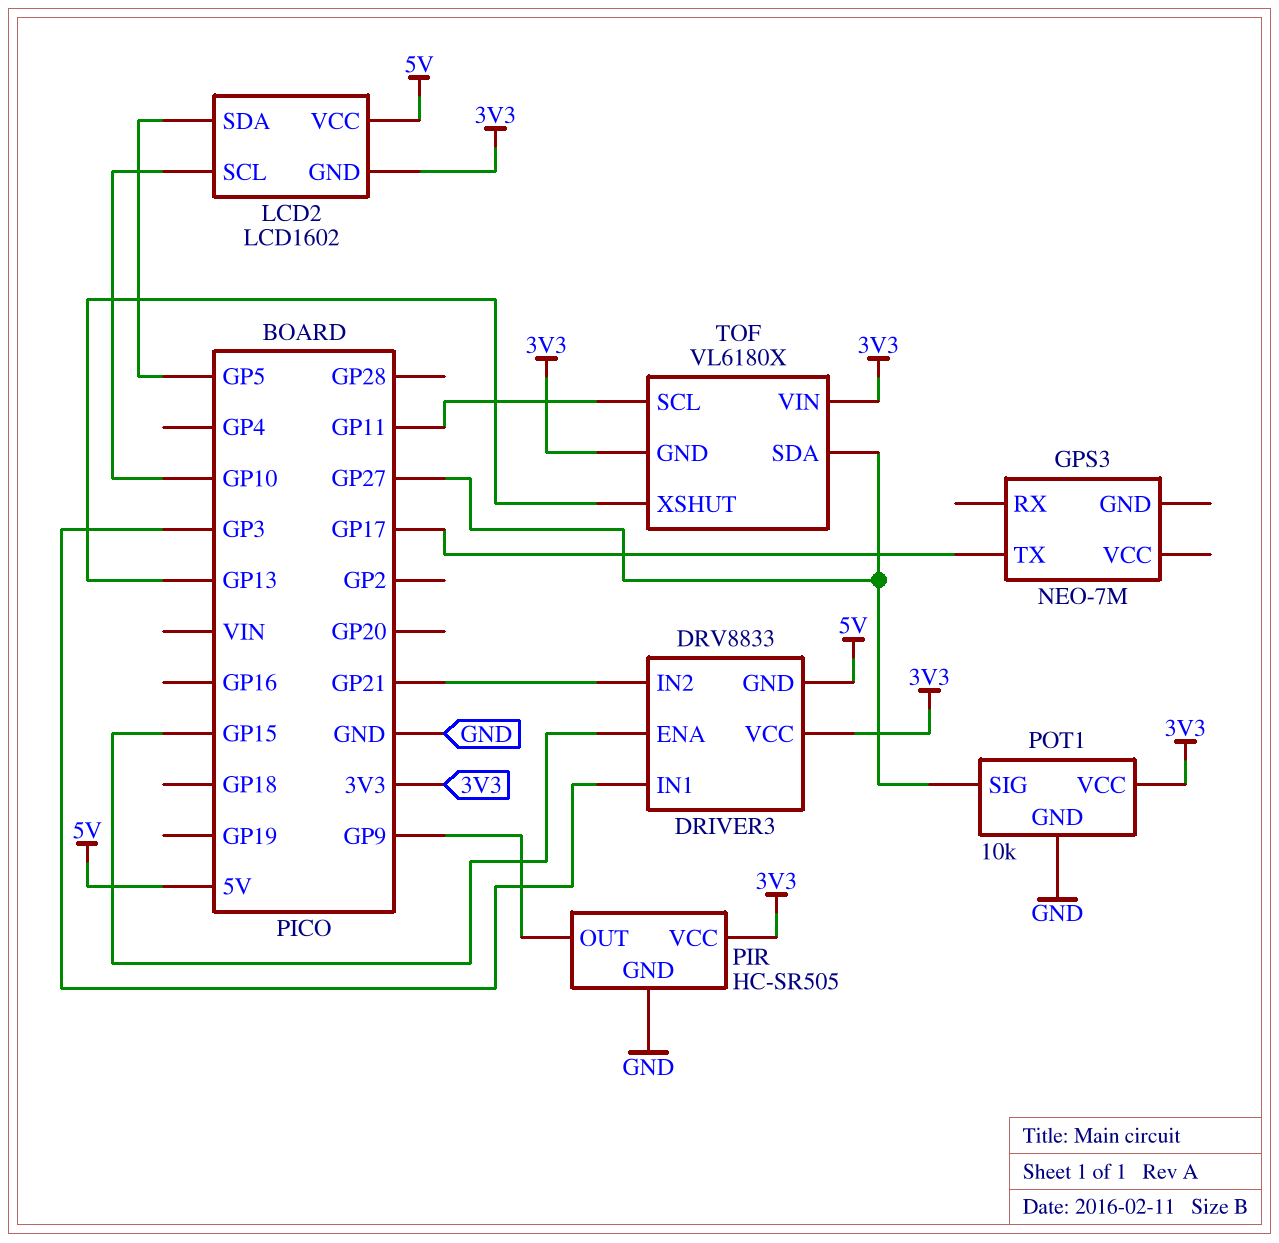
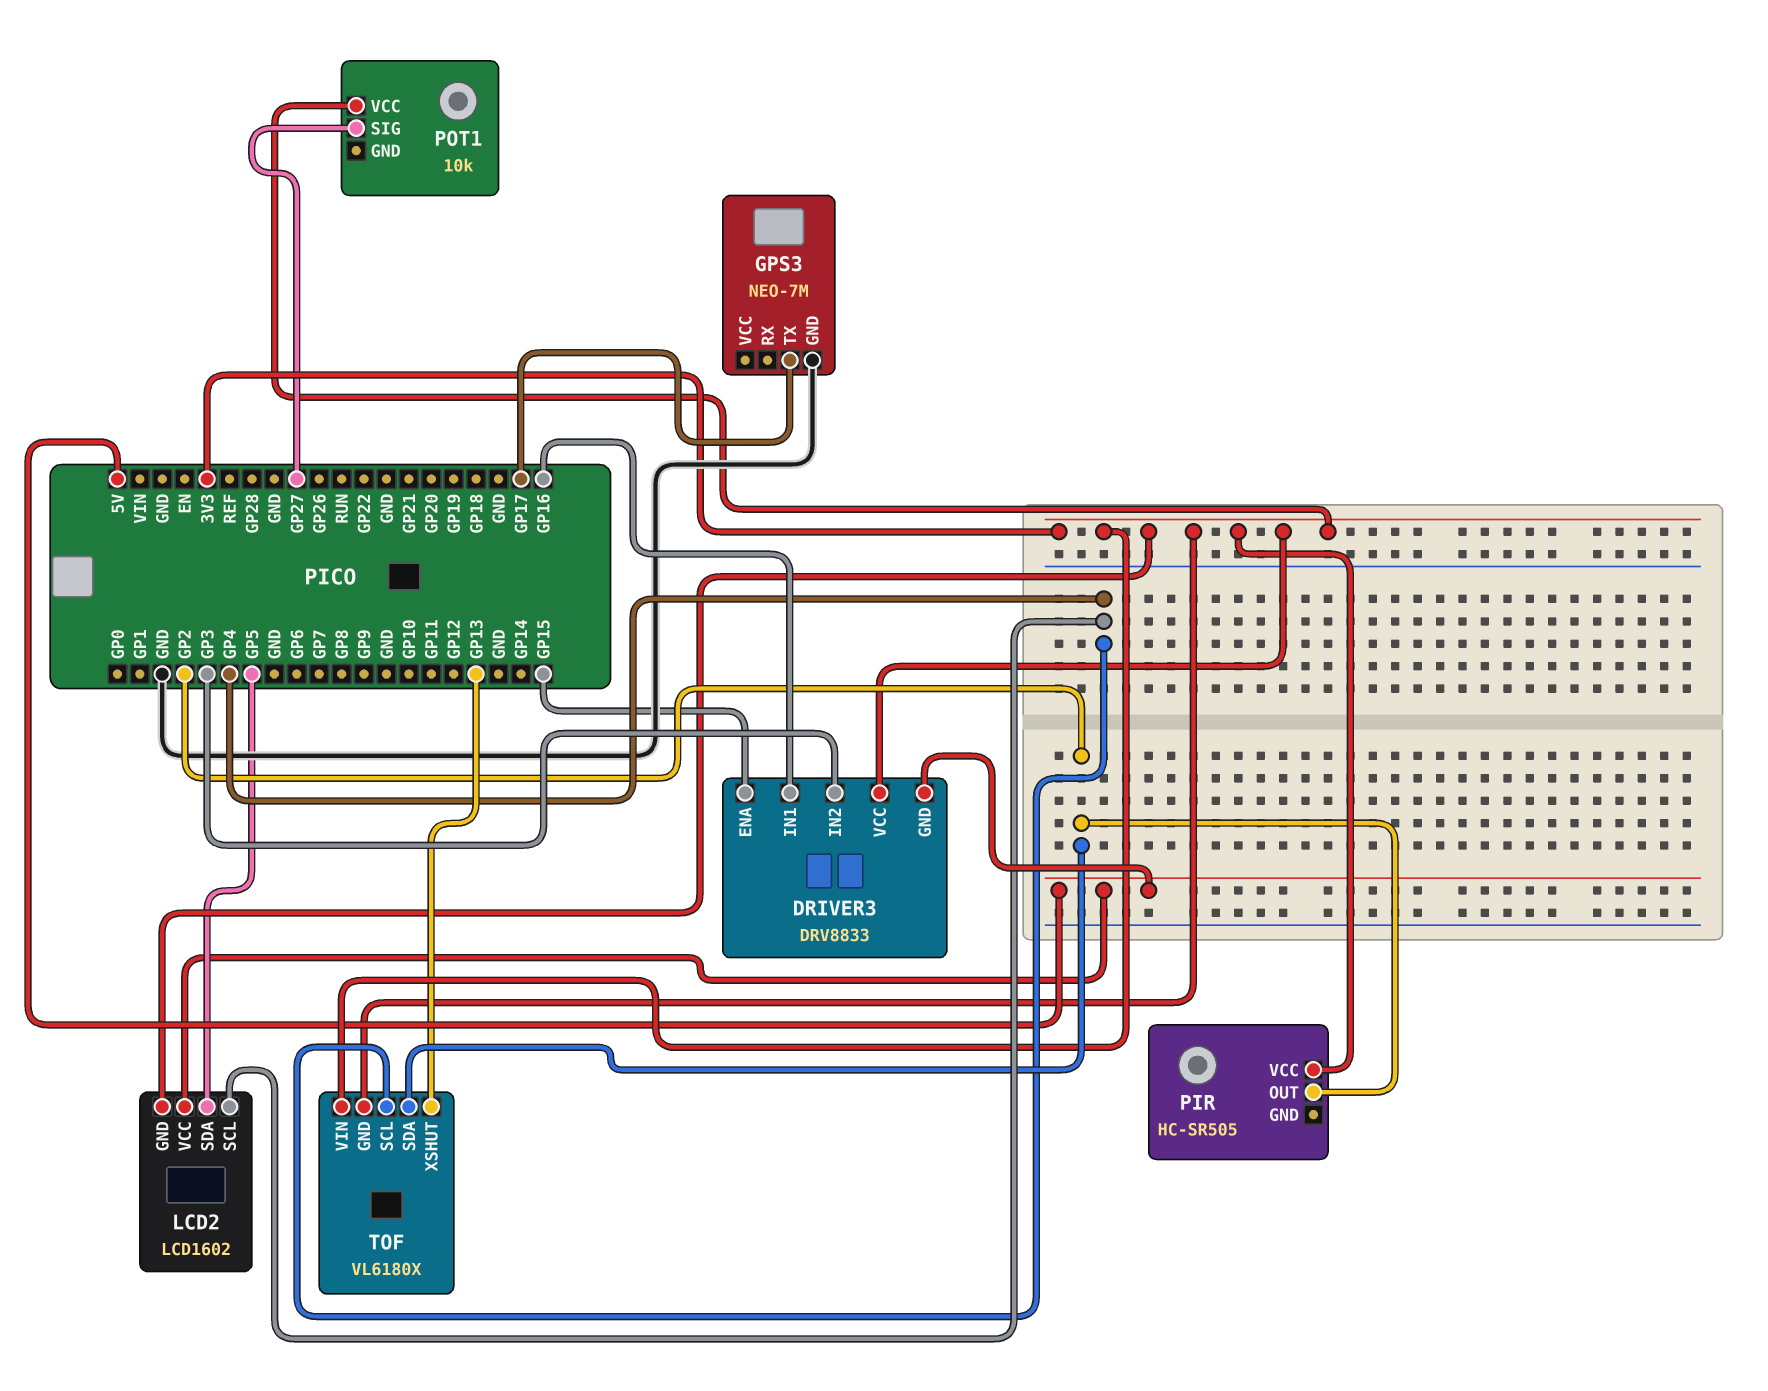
DRIVER3 pin IN1: GP3 -> GP16
DRIVER3 pin IN2: GP21 -> GP3
GPS3 pin GND: none -> GND
LCD2 pin SCL: GP10 -> GP4
PIR pin GND: GND -> none
PIR pin OUT: GP9 -> GP2
POT1 pin GND: GND -> none
TOF pin SCL: GP11 -> GP4
TOF pin SDA: GP27 -> GP2

